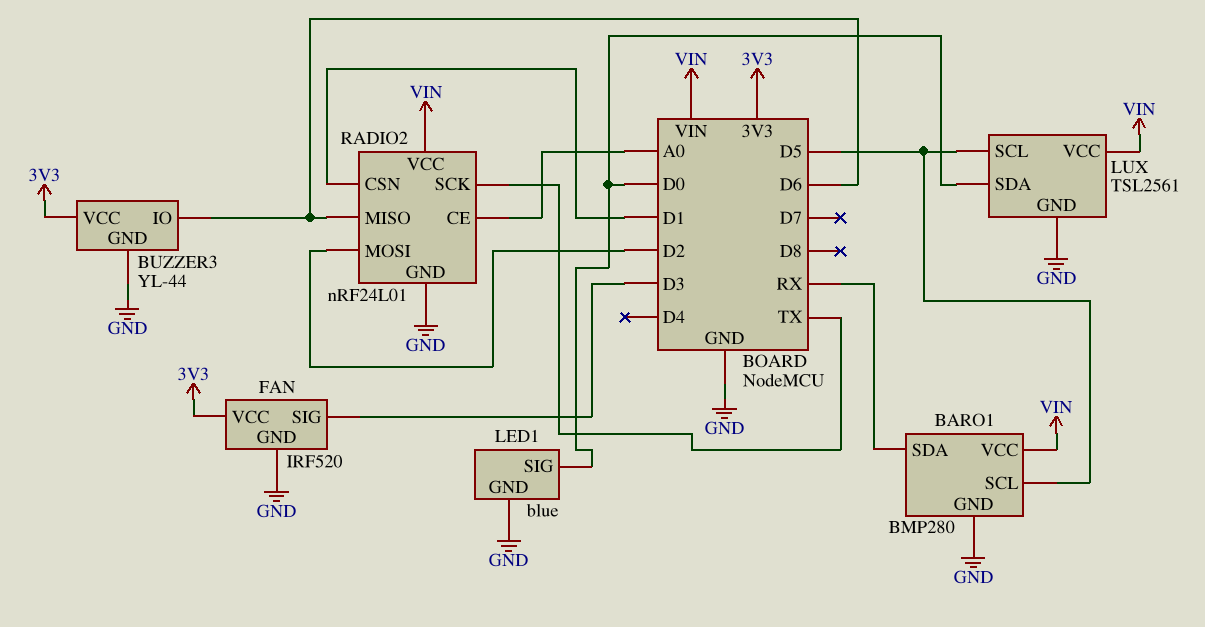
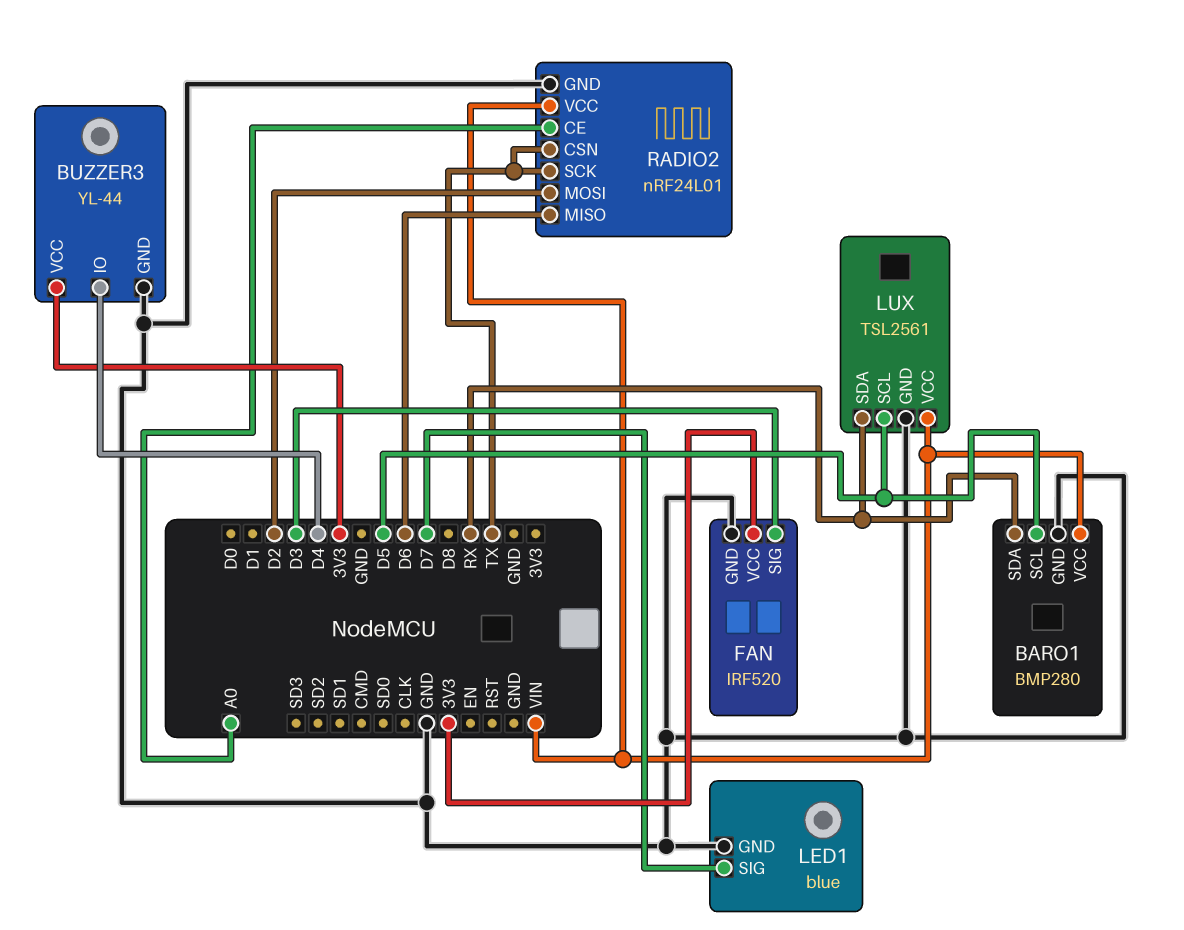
BUZZER3 pin IO: D6 -> D4
LED1 pin SIG: D0 -> D7
LUX pin SDA: D0 -> RX
RADIO2 pin CSN: D1 -> TX

